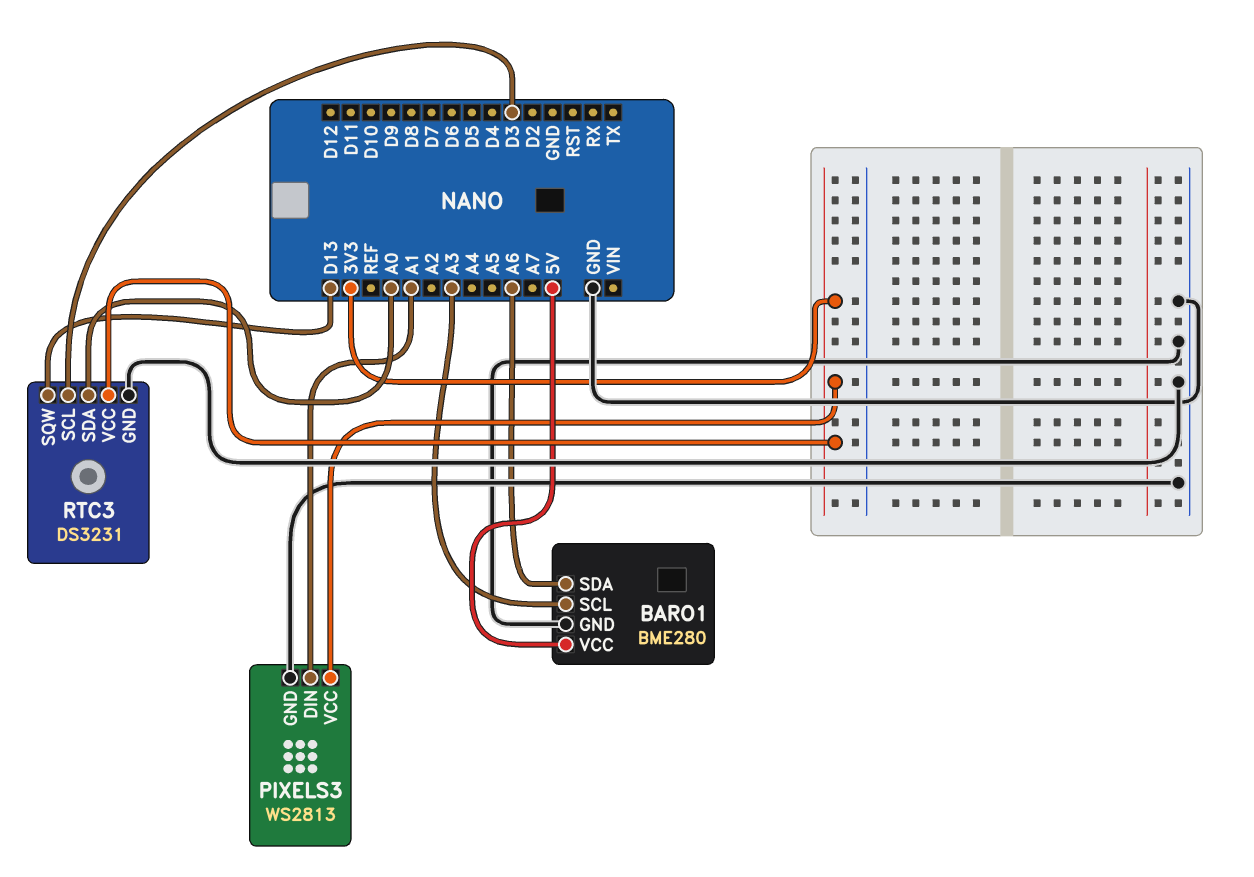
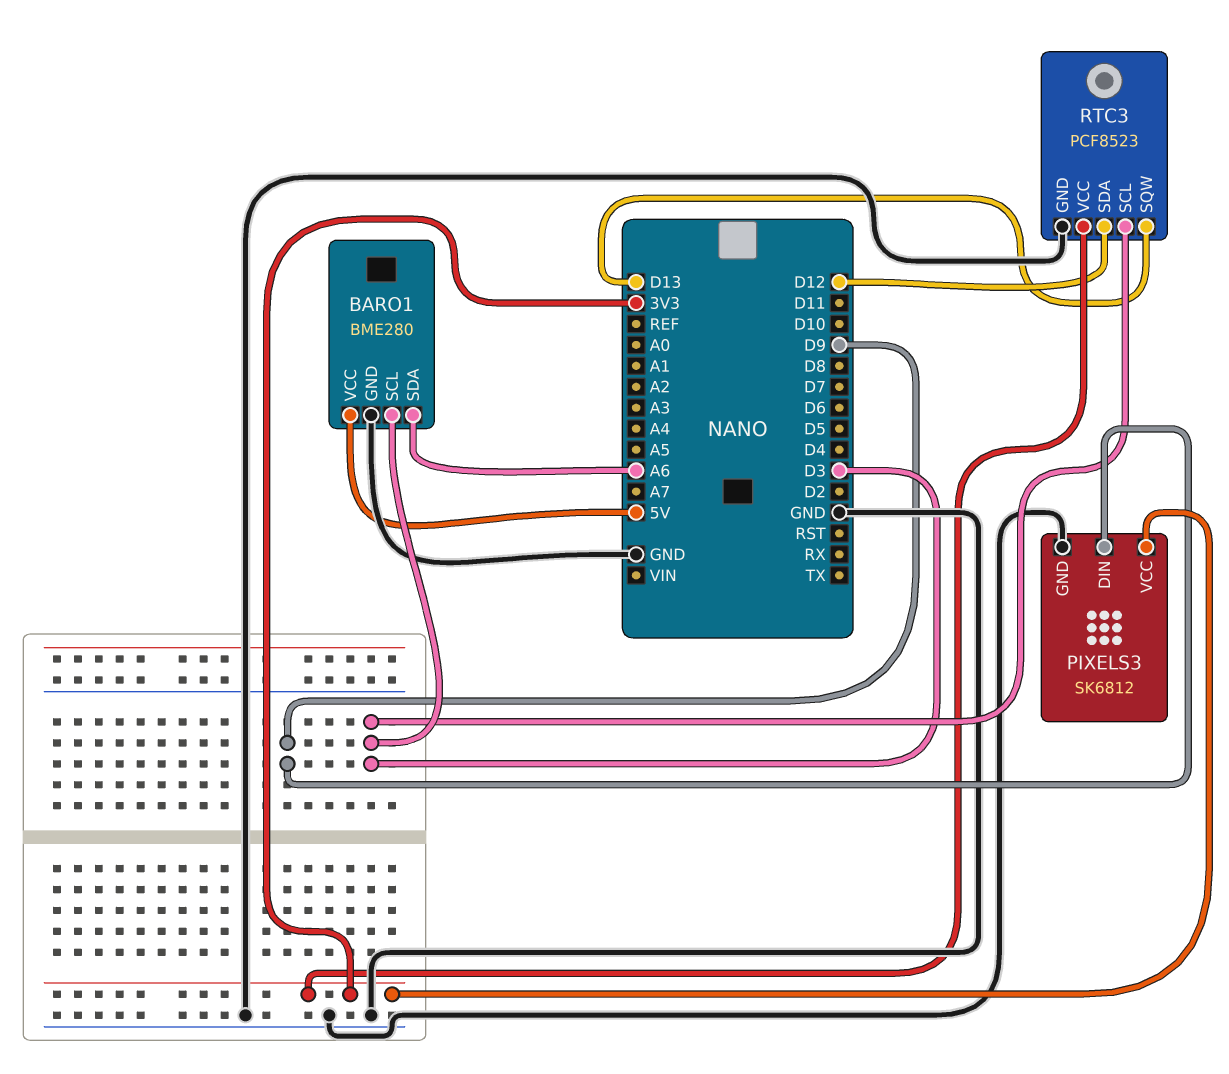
BARO1 pin SCL: A3 -> D3
PIXELS3: WS2813 -> SK6812
PIXELS3 pin DIN: A1 -> D9
RTC3: DS3231 -> PCF8523
RTC3 pin SDA: A0 -> D12

